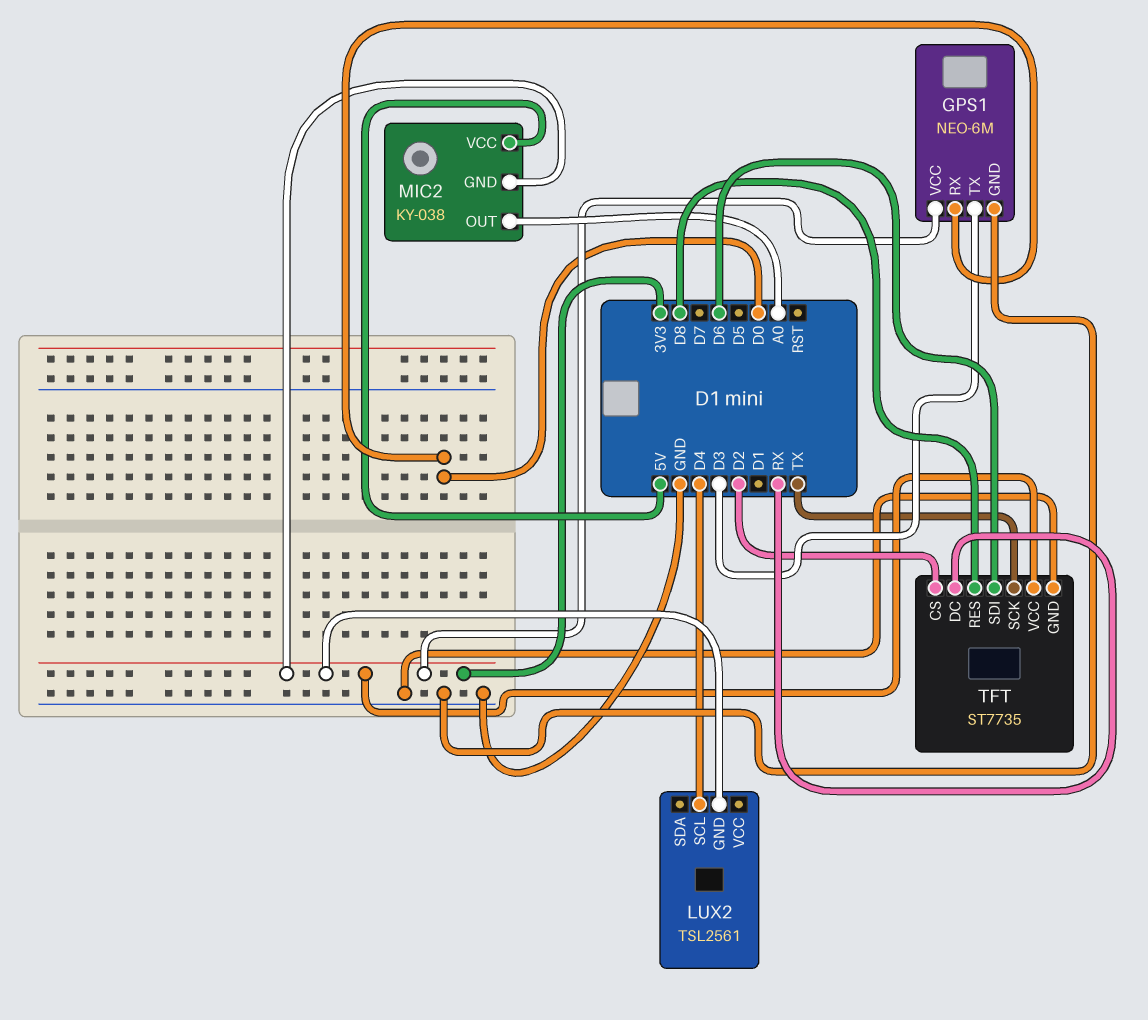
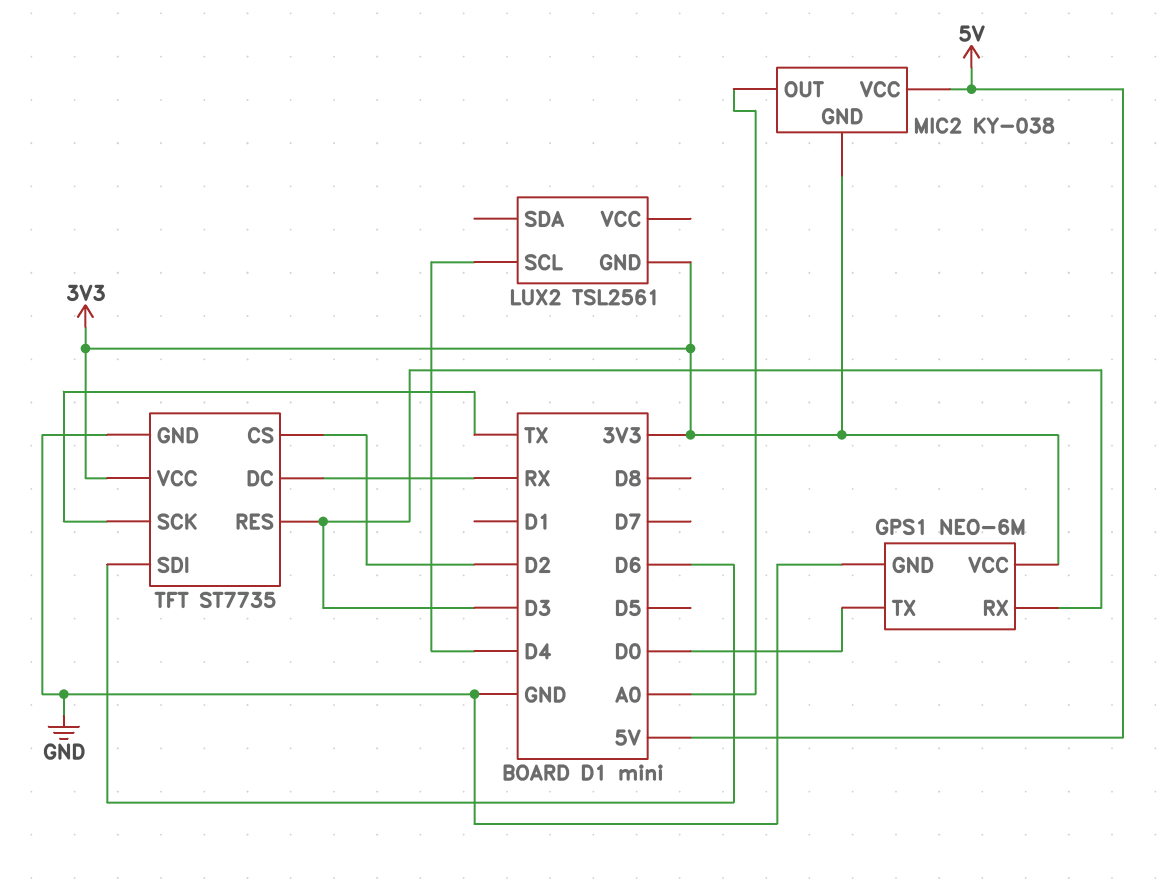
GPS1 pin RX: D0 -> D3
GPS1 pin TX: D3 -> D0
TFT pin RES: D8 -> D3

